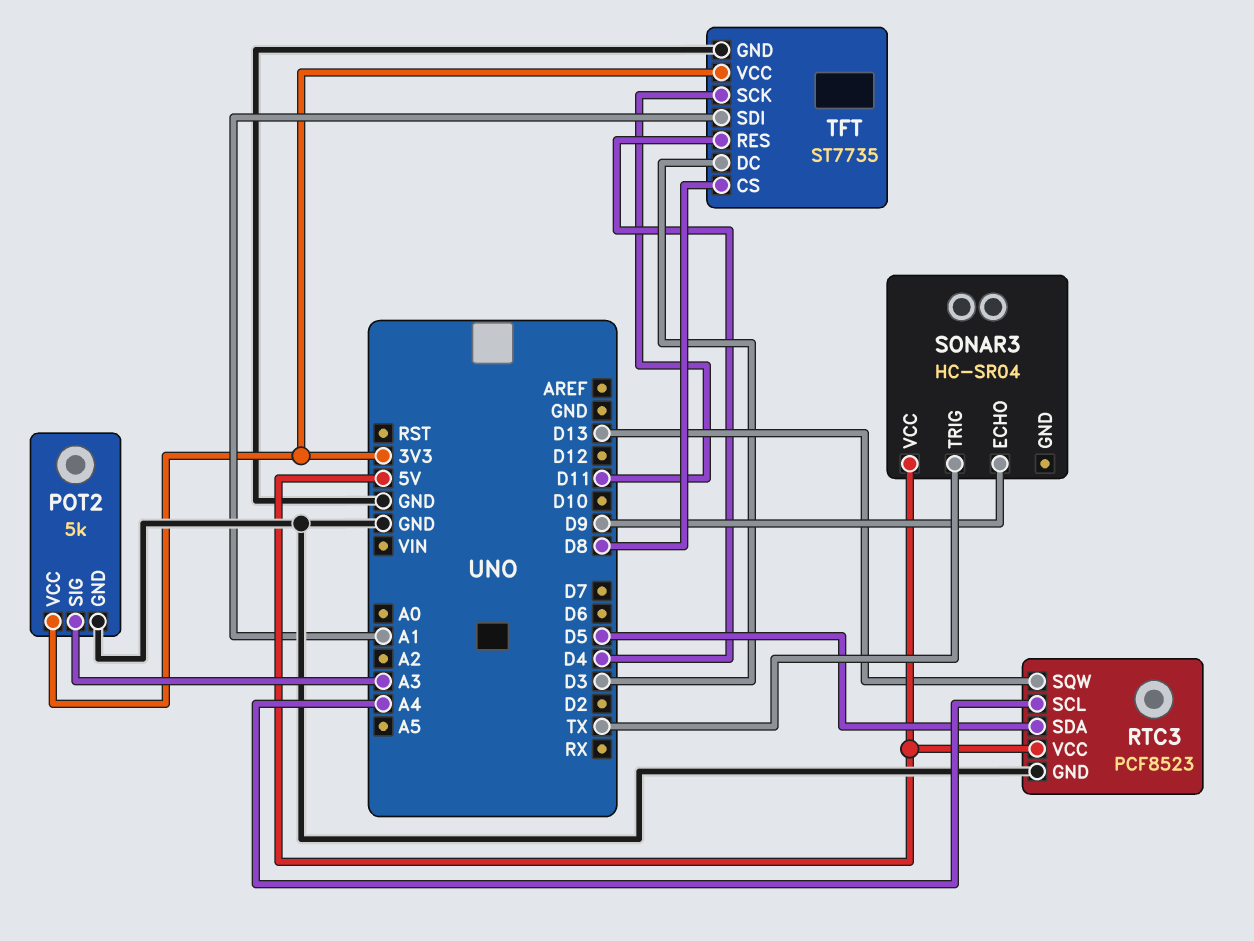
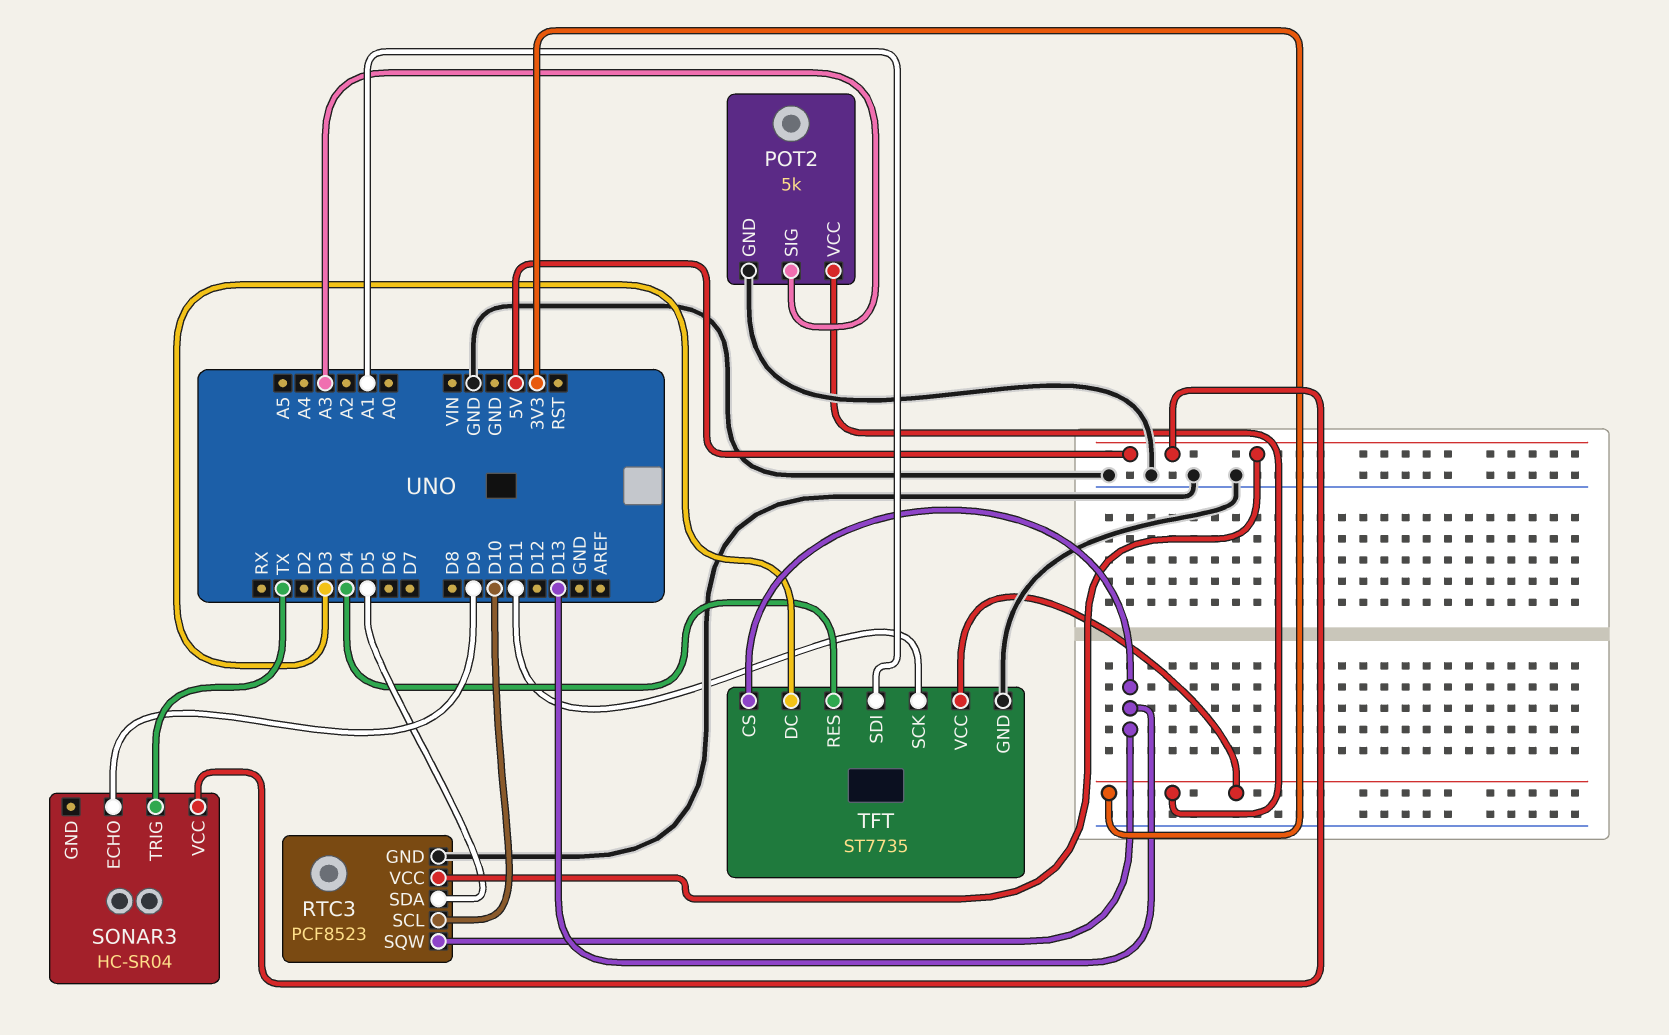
RTC3 pin SCL: A4 -> D10
TFT pin CS: D8 -> D13

